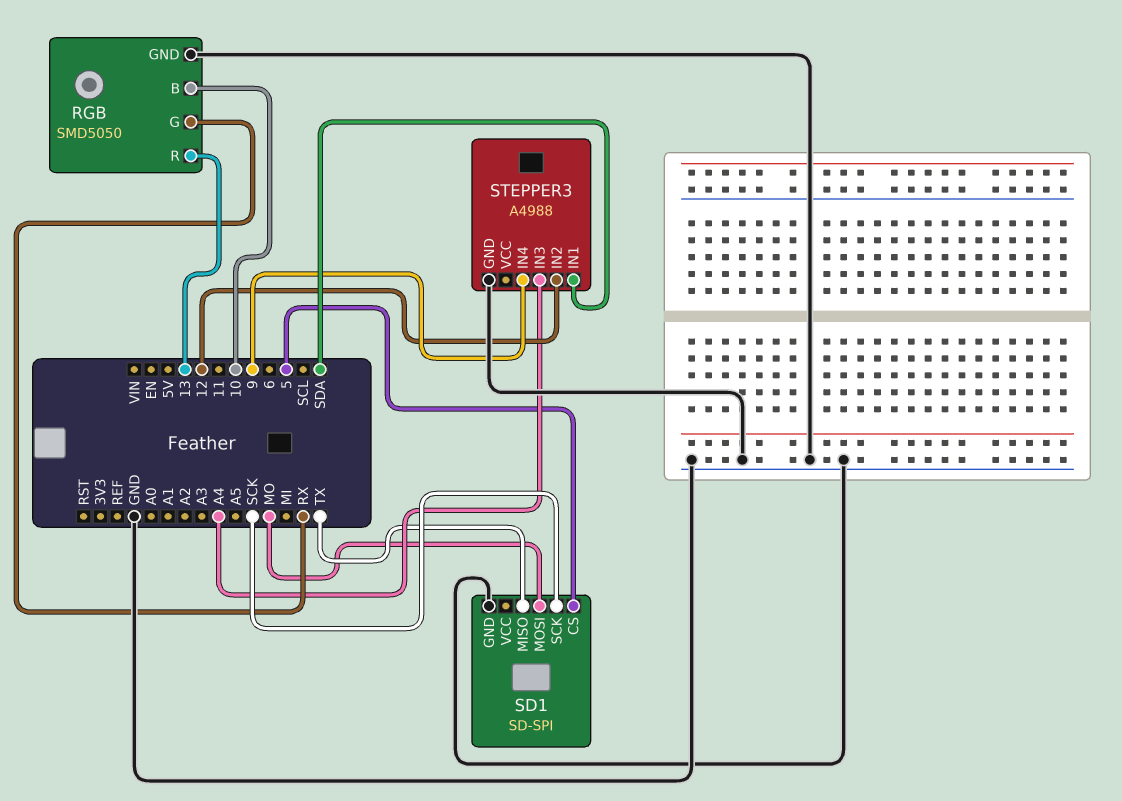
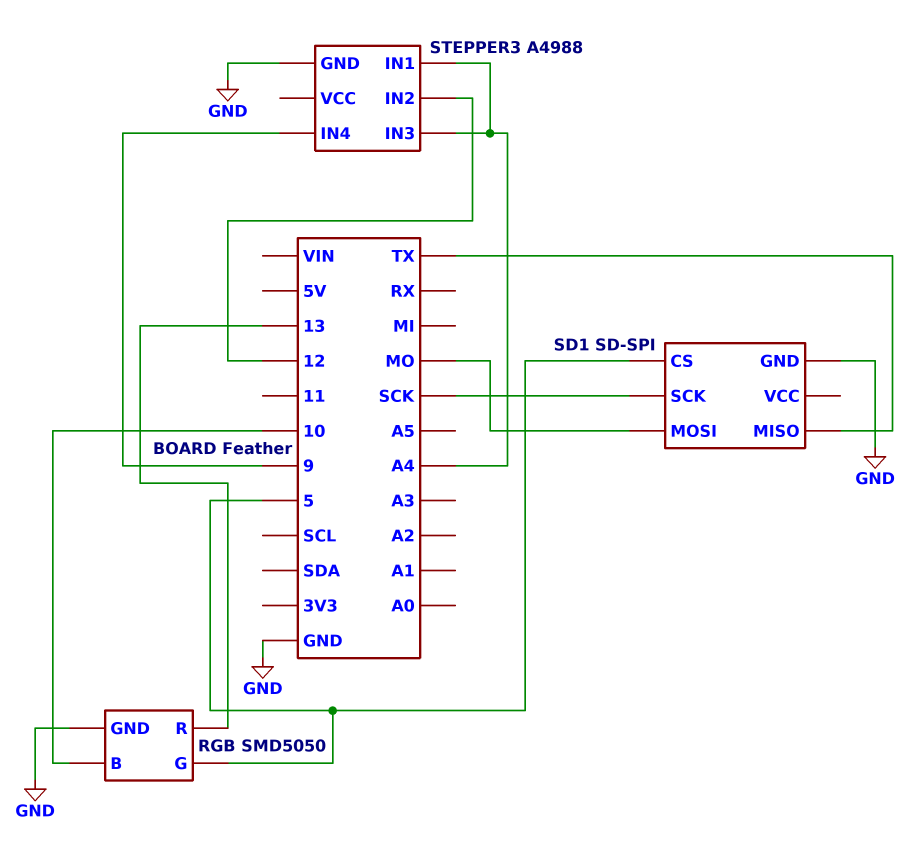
RGB pin G: RX -> 5
STEPPER3 pin IN1: SDA -> A4

